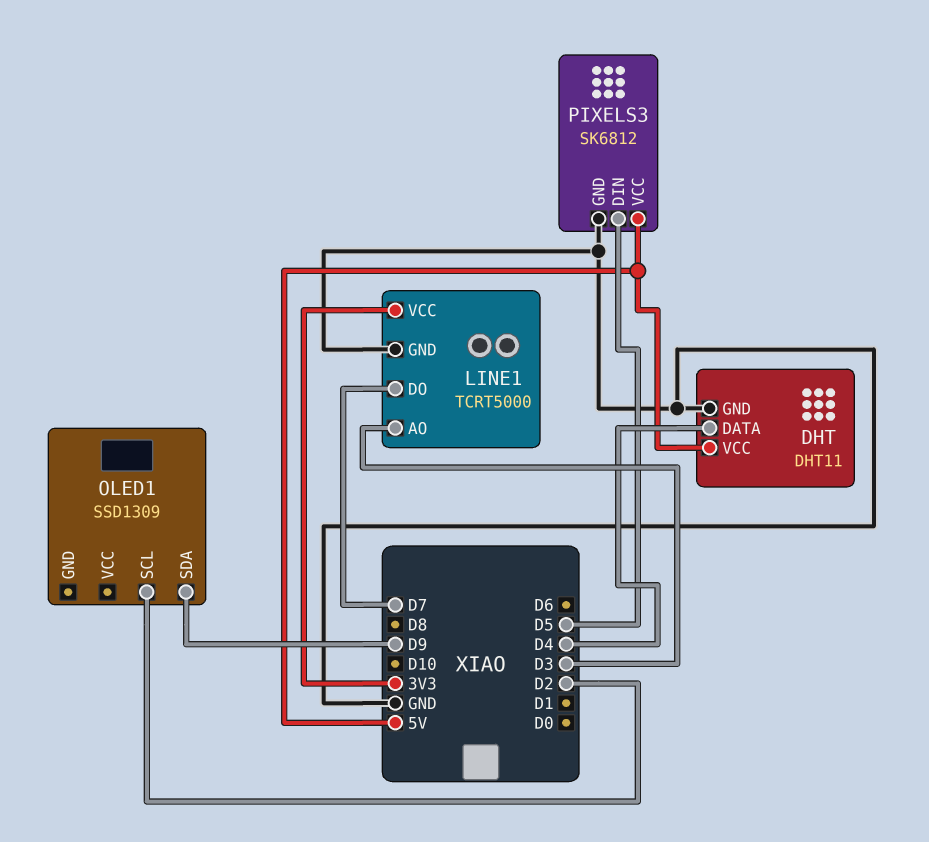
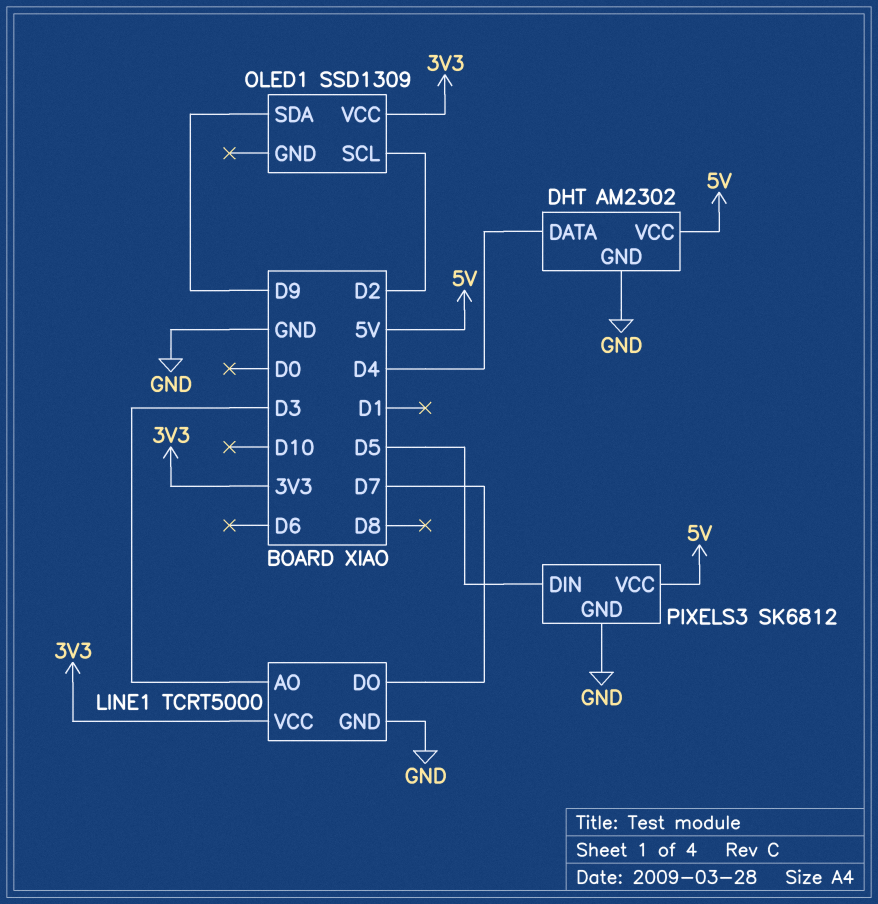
DHT: DHT11 -> AM2302
OLED1 pin VCC: none -> 3V3

